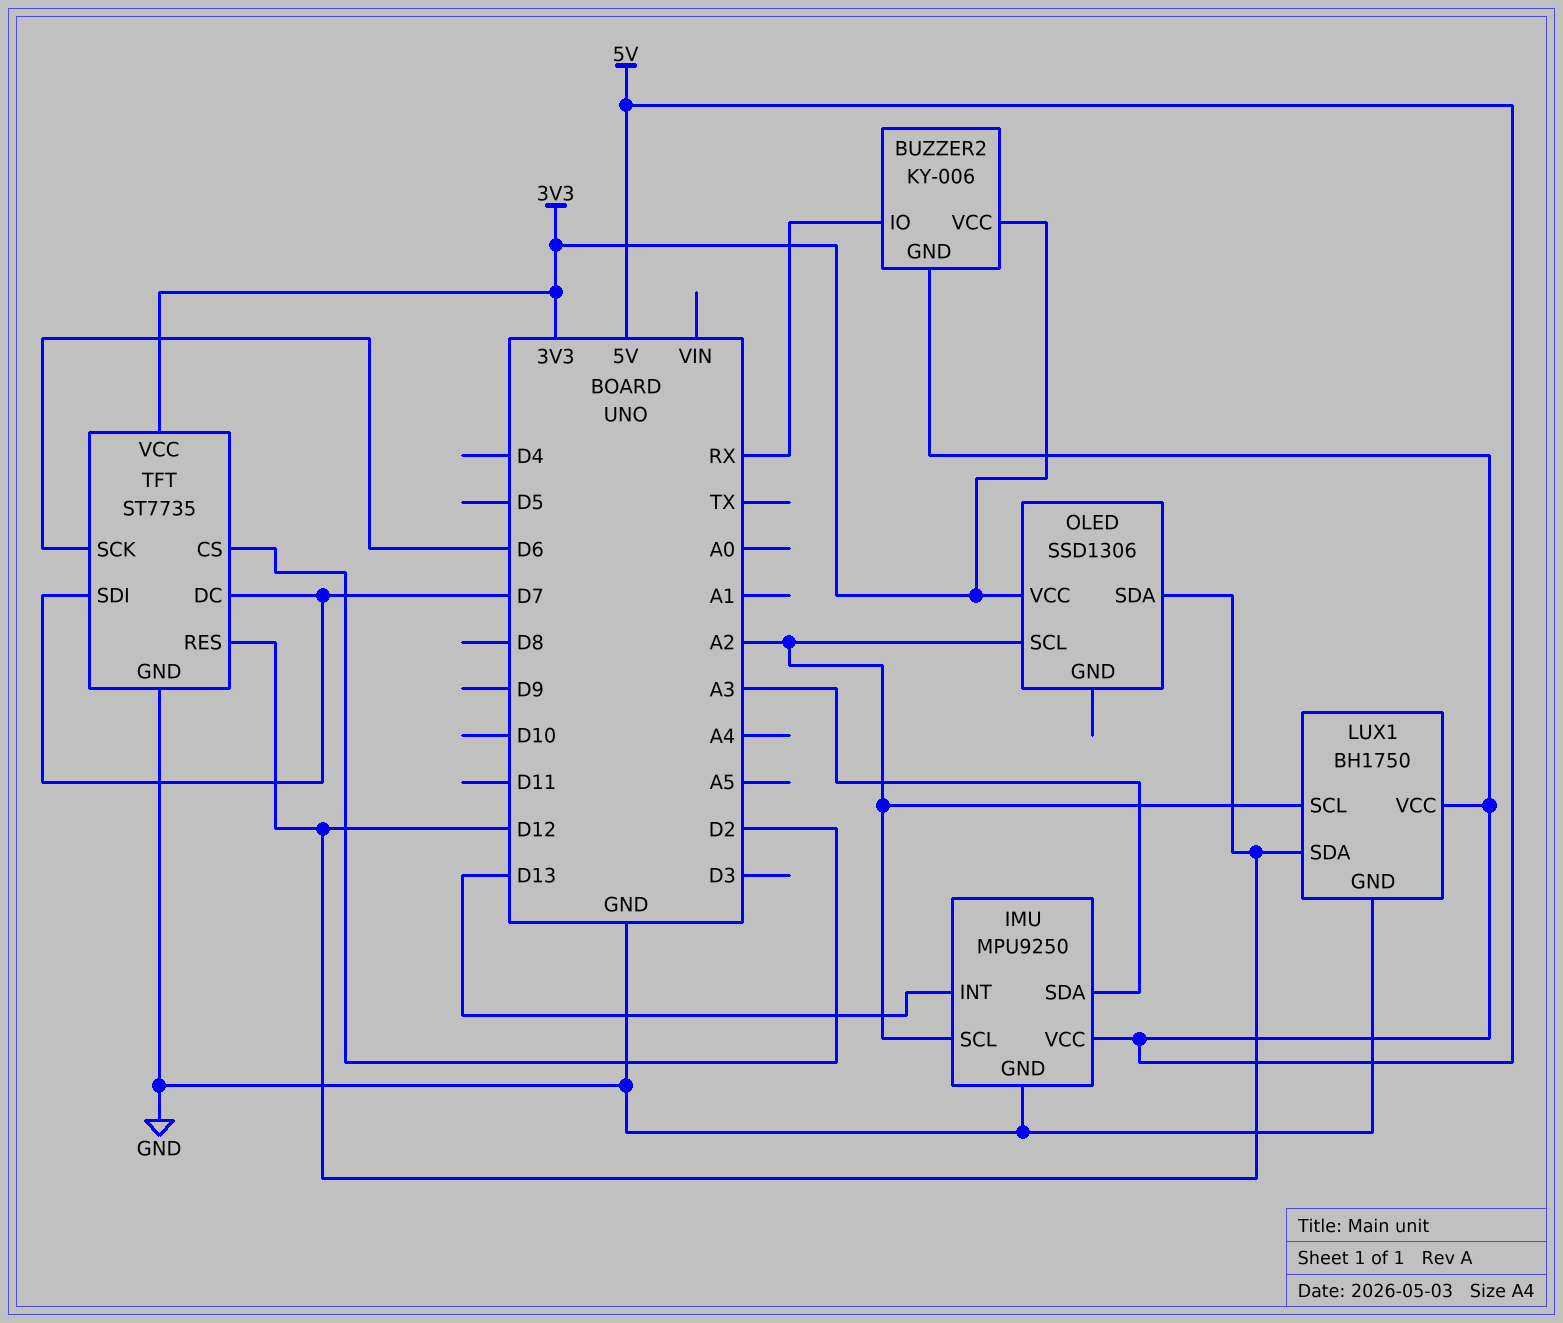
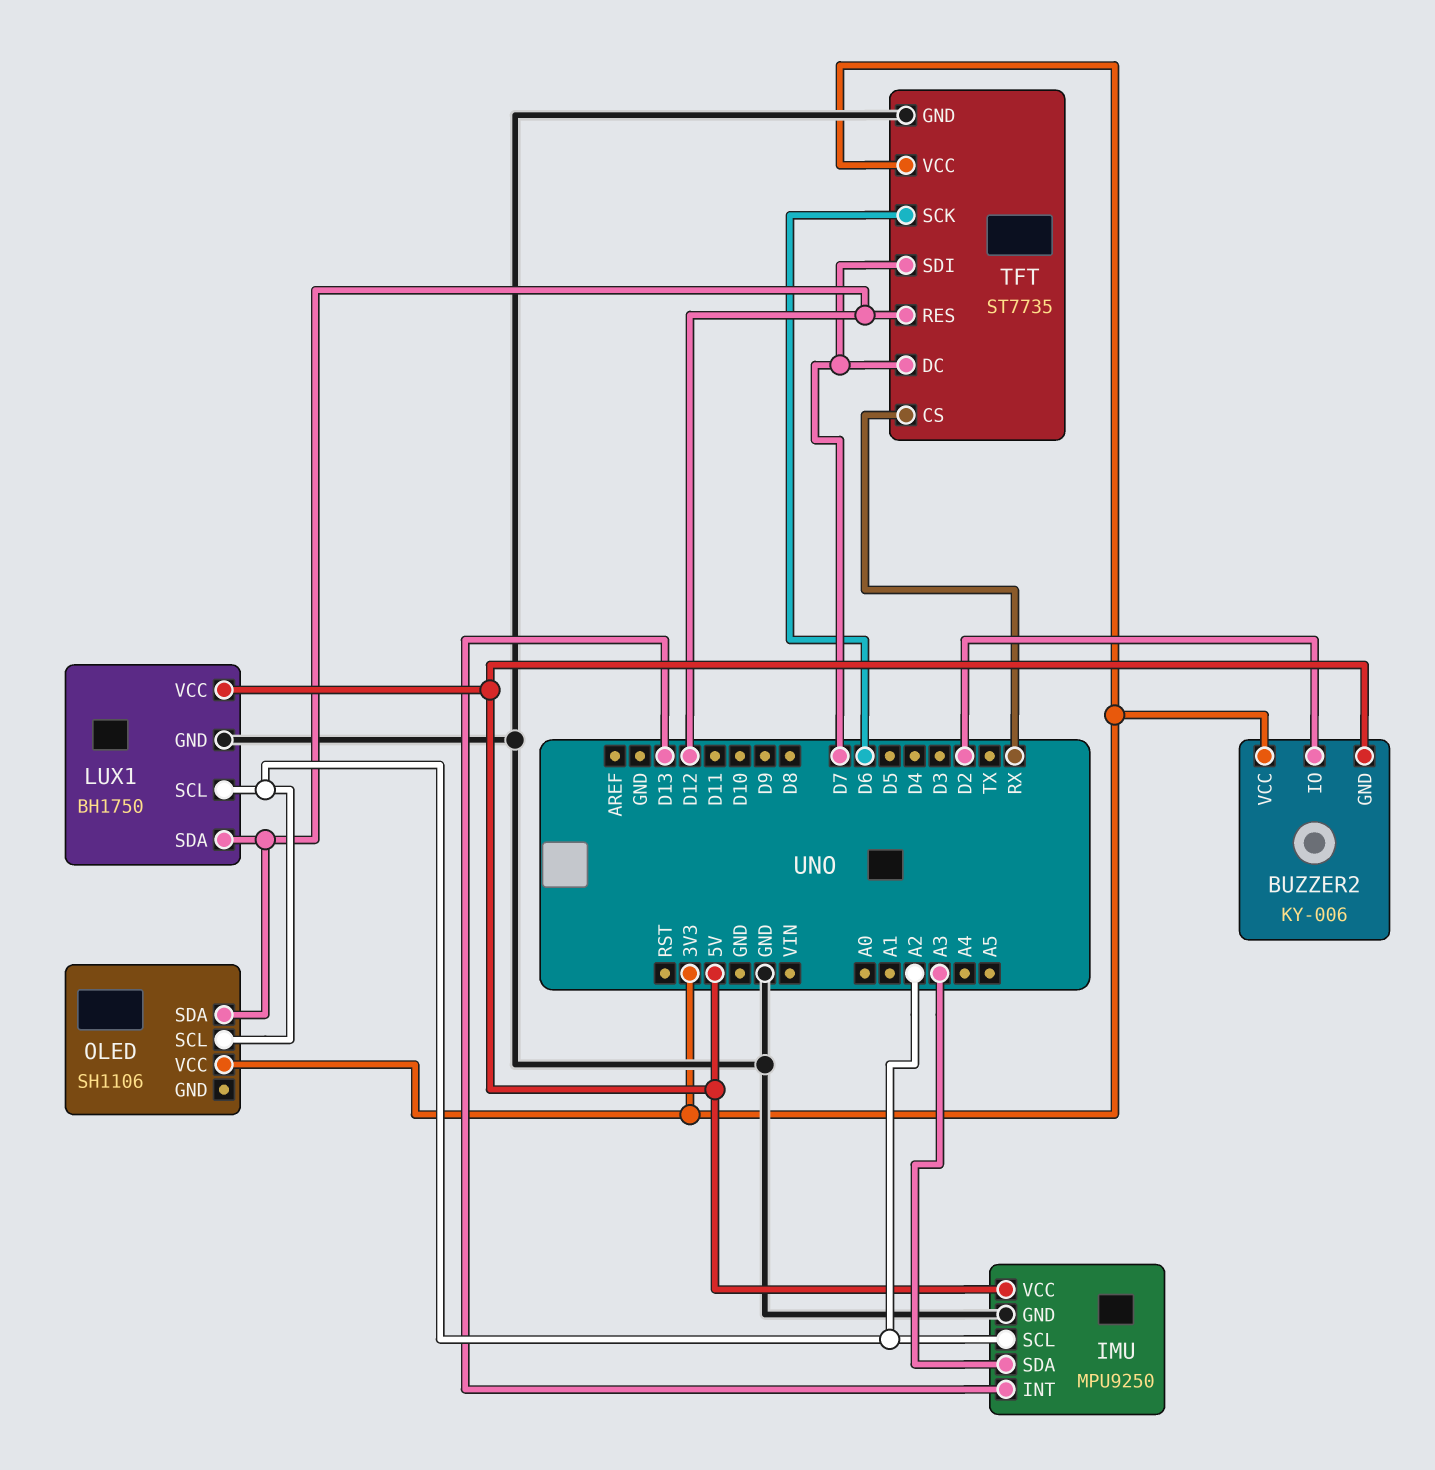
BUZZER2 pin IO: RX -> D2
OLED: SSD1306 -> SH1106
TFT pin CS: D2 -> RX

